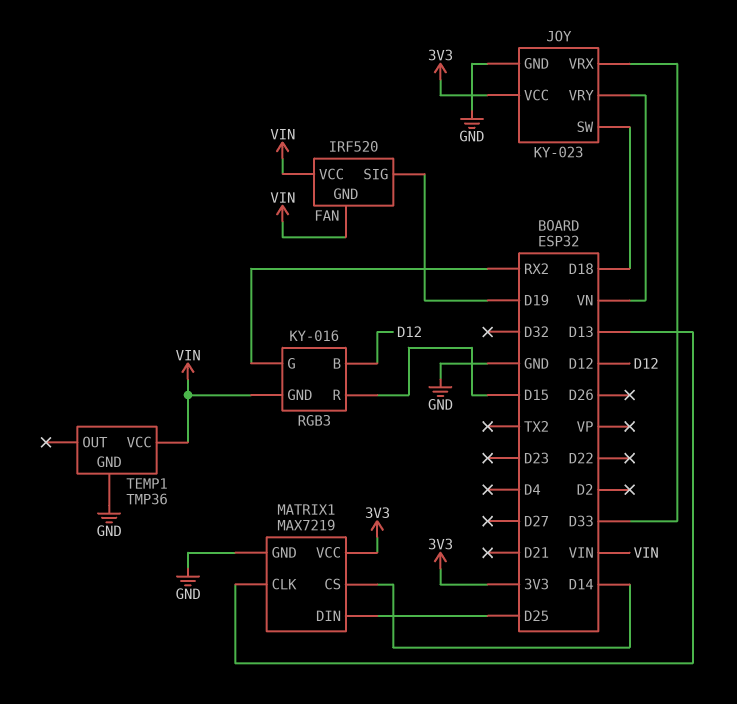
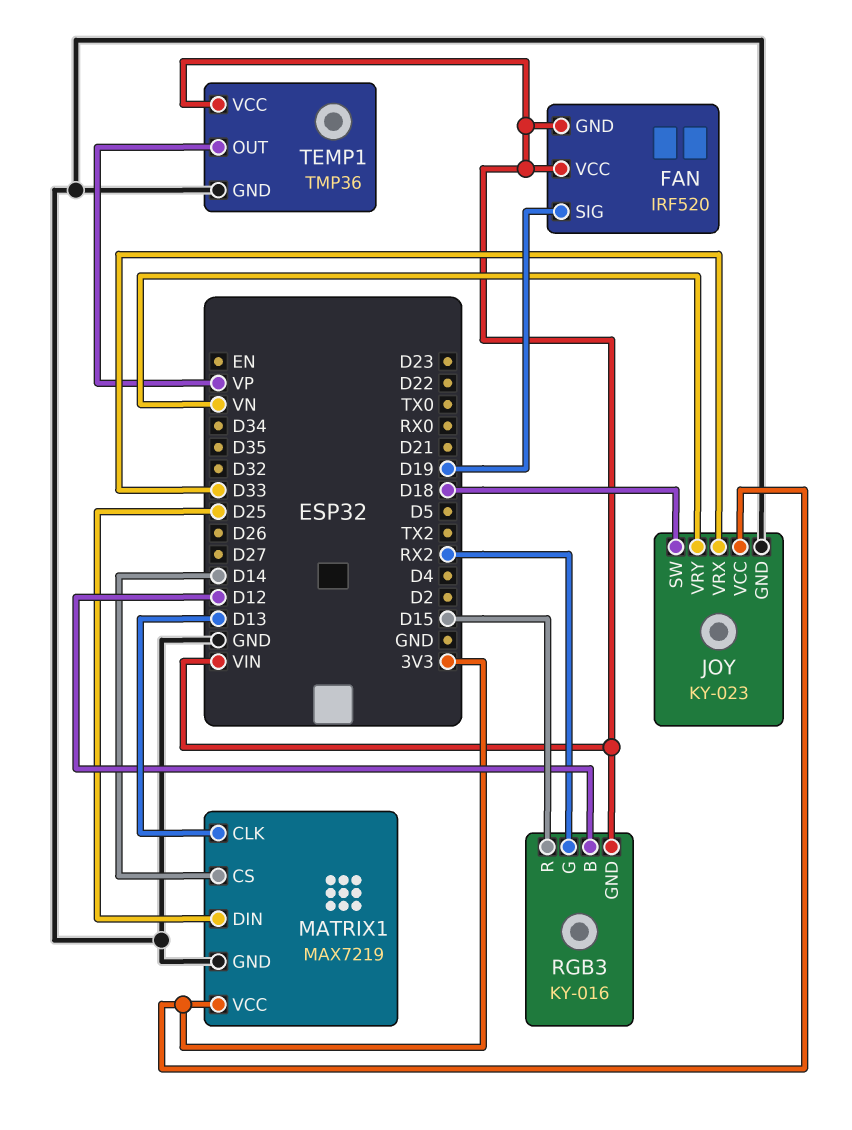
TEMP1 pin OUT: none -> VP

